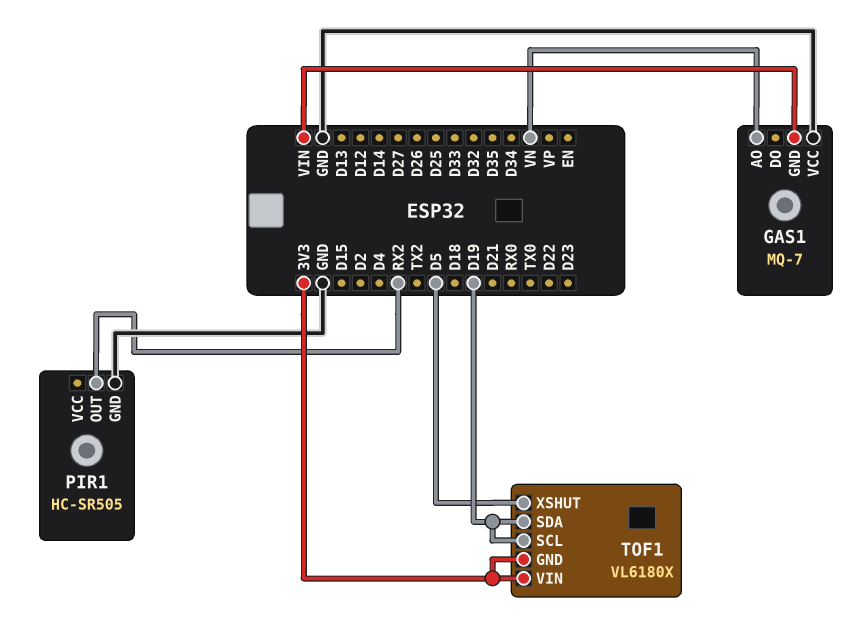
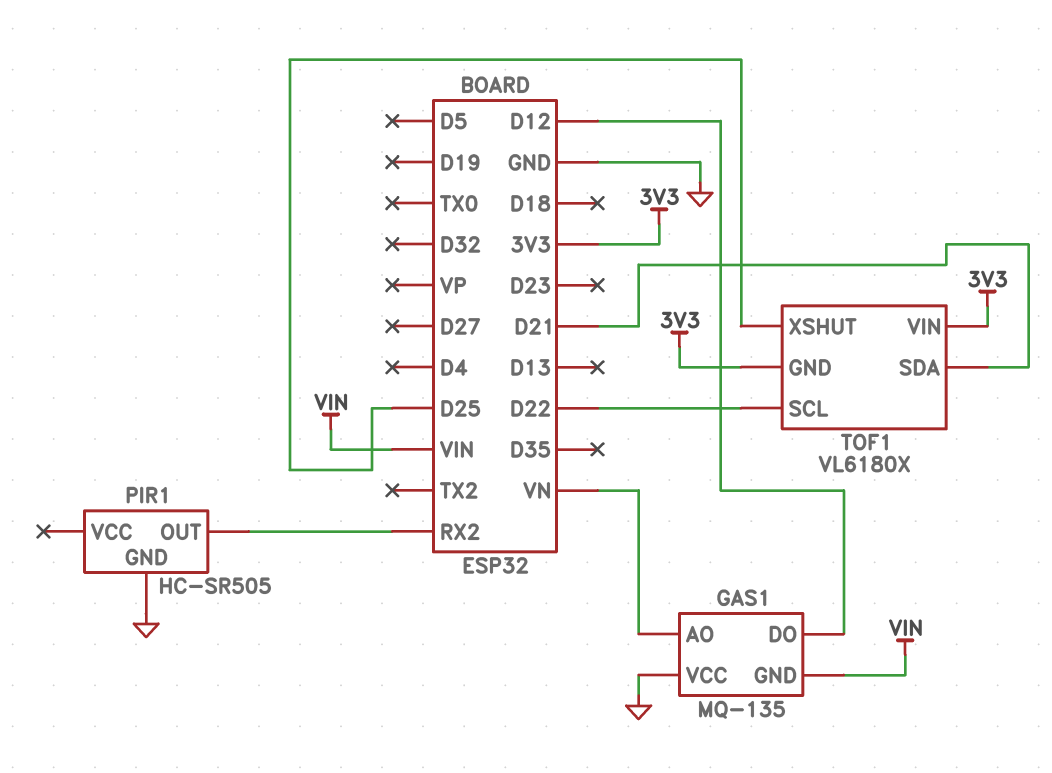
GAS1: MQ-7 -> MQ-135
GAS1 pin DO: none -> D12
TOF1 pin SCL: D19 -> D22
TOF1 pin SDA: D19 -> D21
TOF1 pin XSHUT: D5 -> D25

